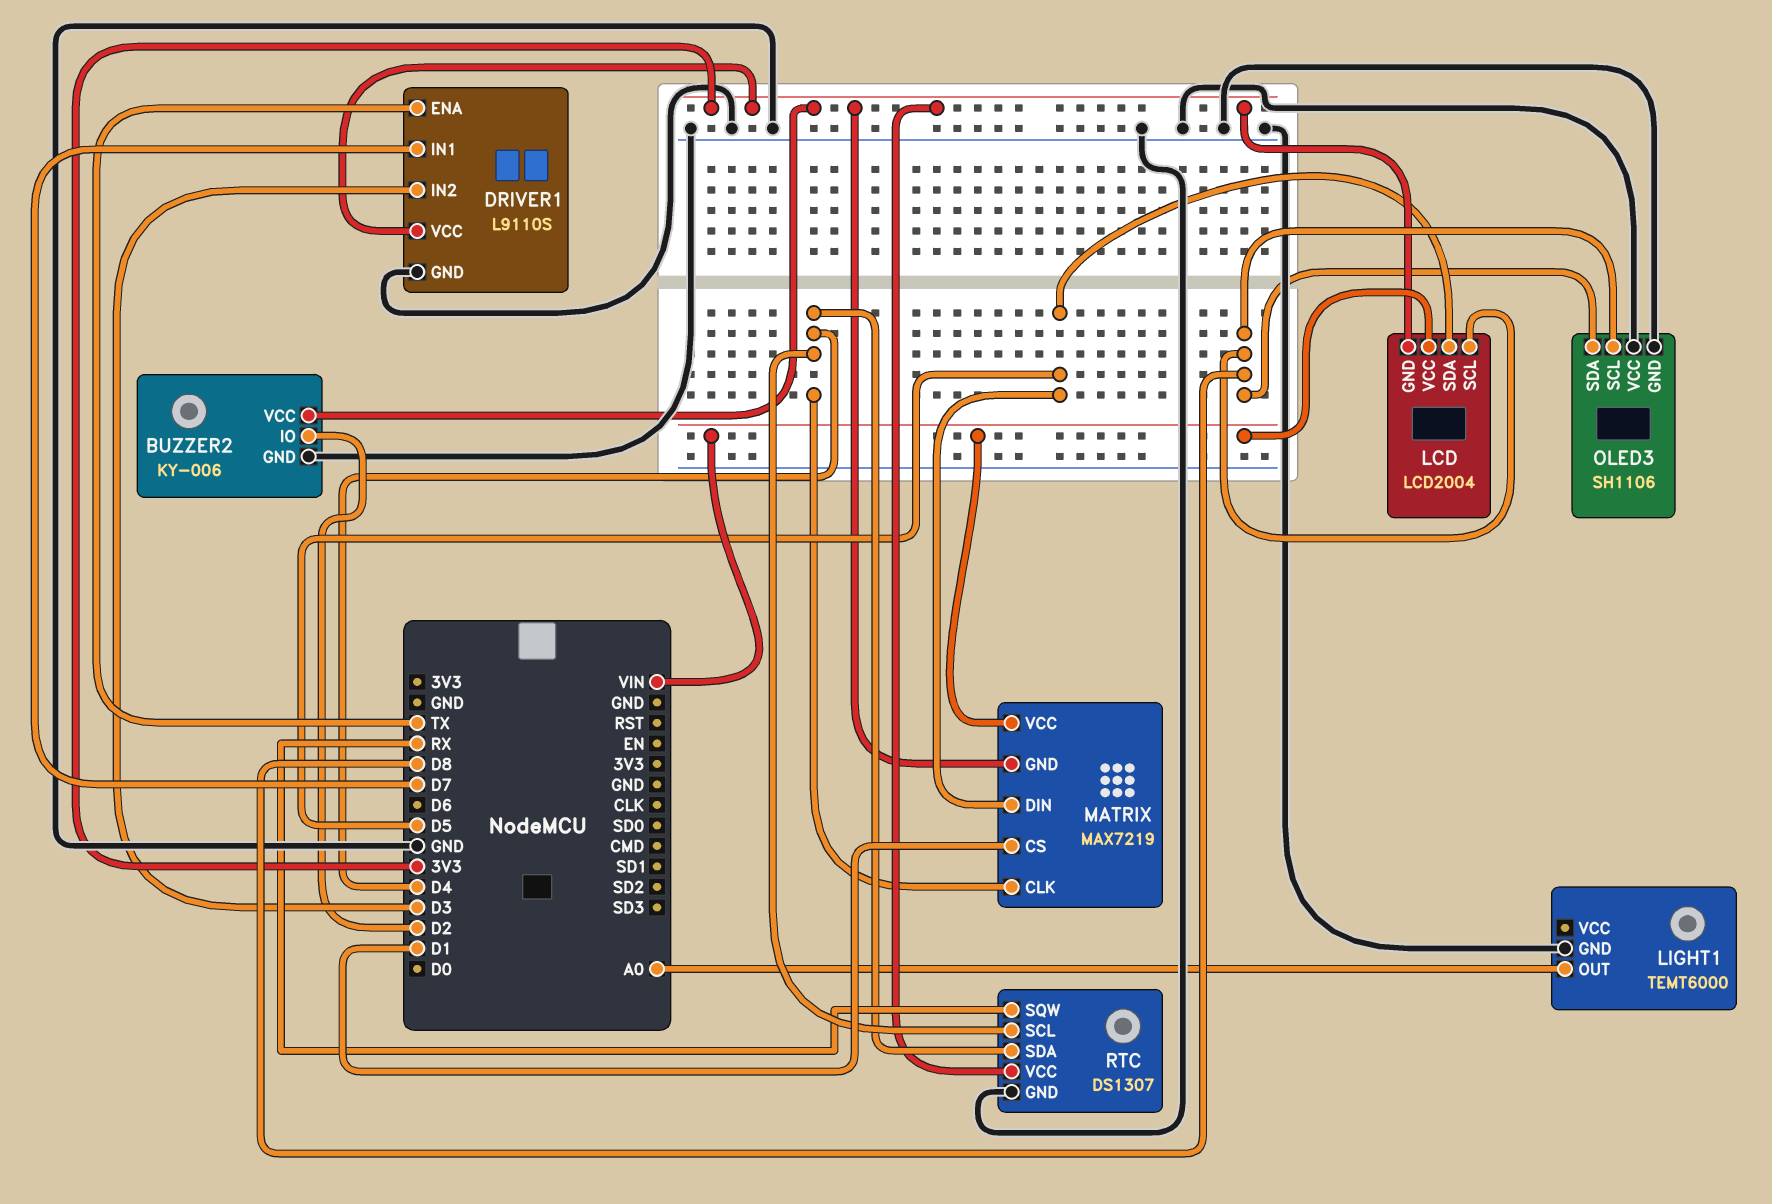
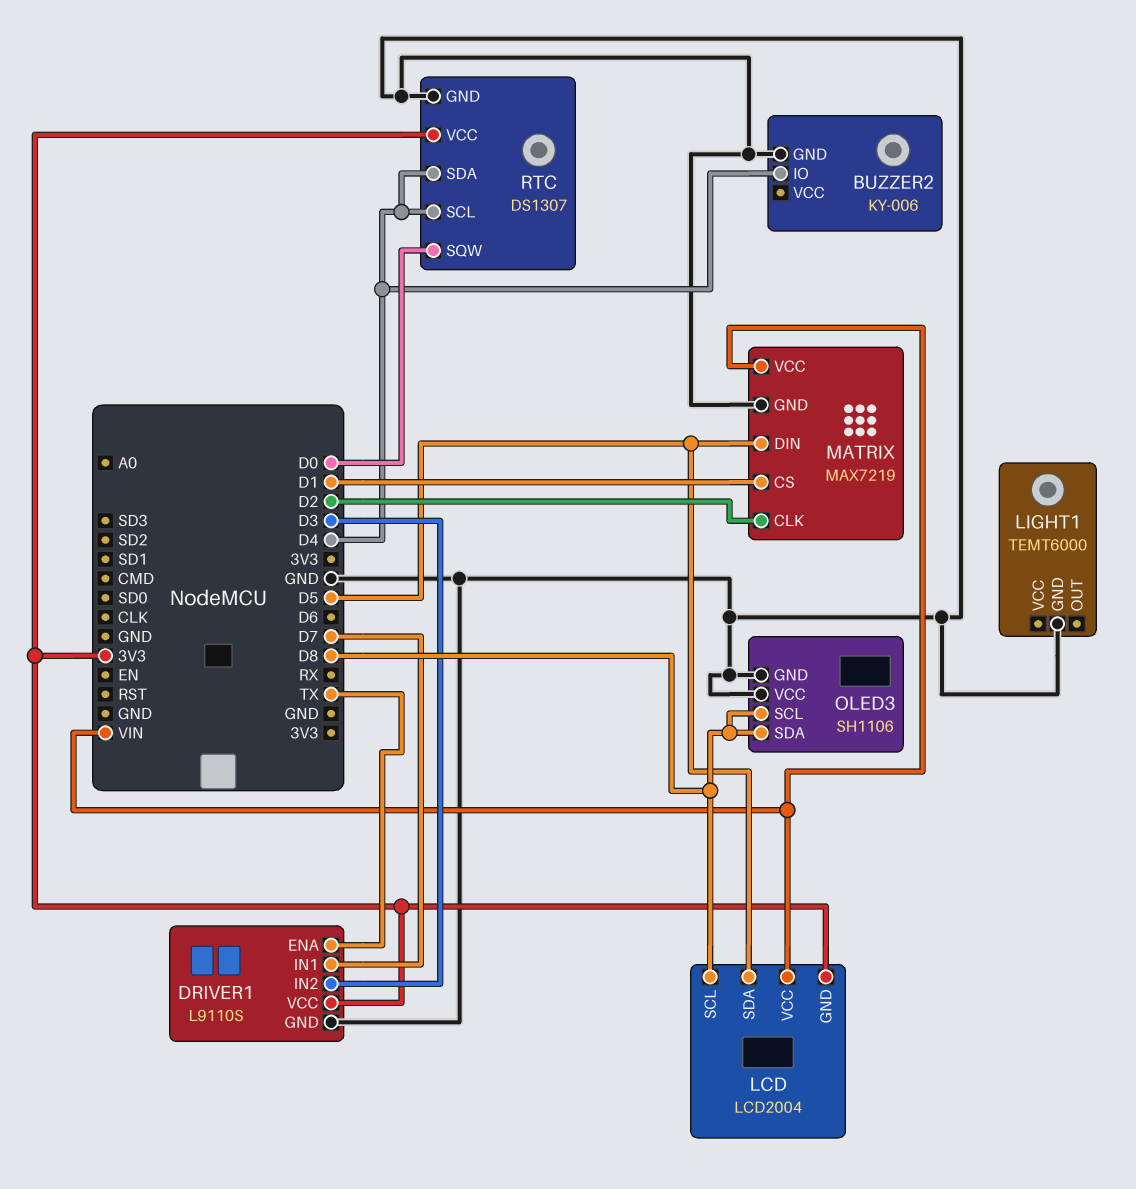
BUZZER2 pin IO: D2 -> D4
BUZZER2 pin VCC: 3V3 -> none
LIGHT1 pin OUT: A0 -> none
MATRIX pin CLK: D4 -> D2
MATRIX pin GND: 3V3 -> GND
RTC pin SQW: RX -> D0

